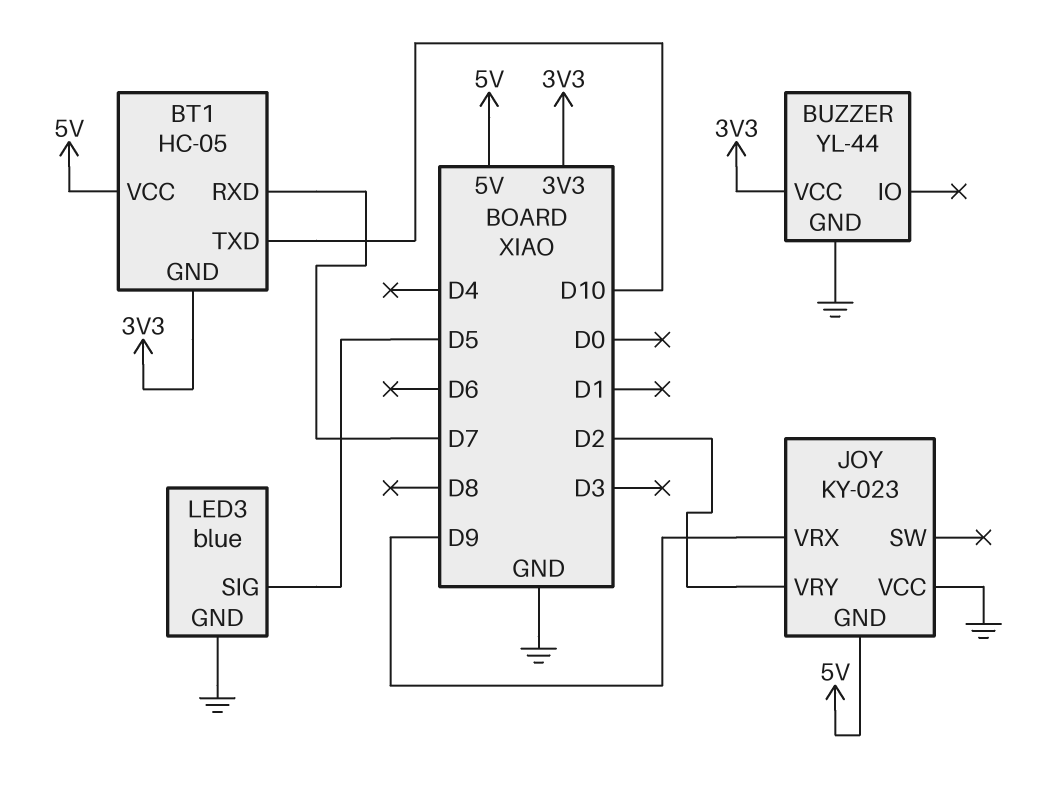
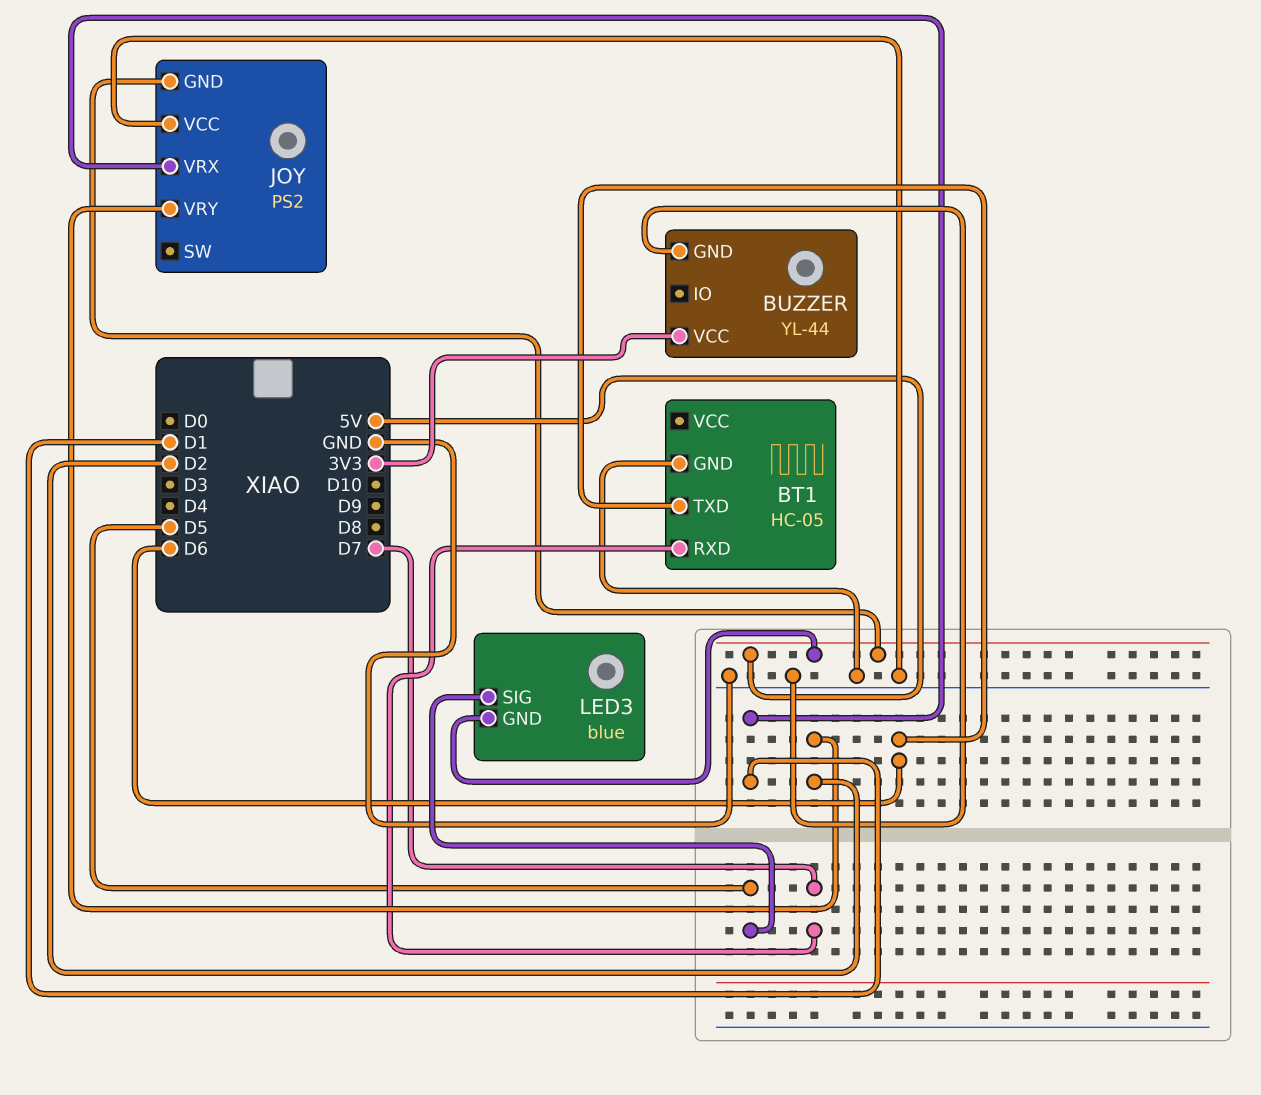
BT1 pin GND: 3V3 -> GND
BT1 pin TXD: D10 -> D6
BT1 pin VCC: 5V -> none
JOY: KY-023 -> PS2
JOY pin VRX: D9 -> D1
LED3 pin GND: GND -> 5V

